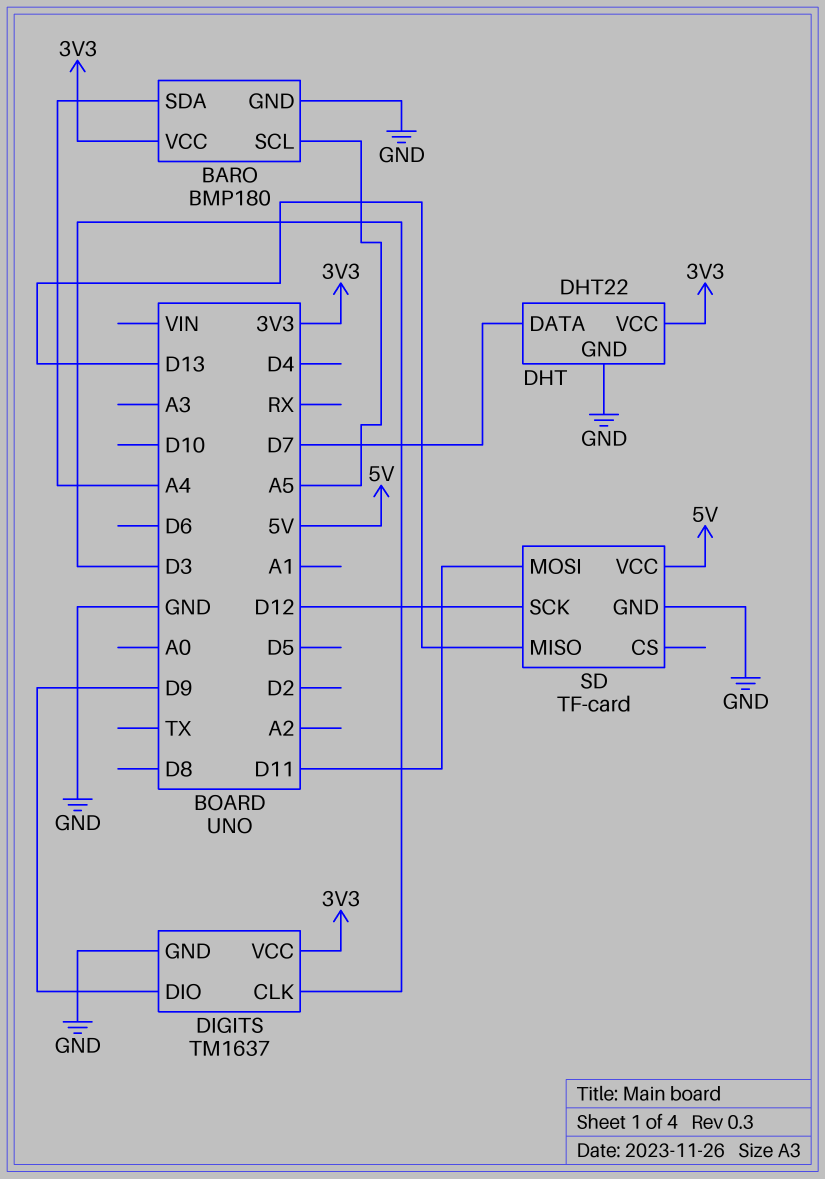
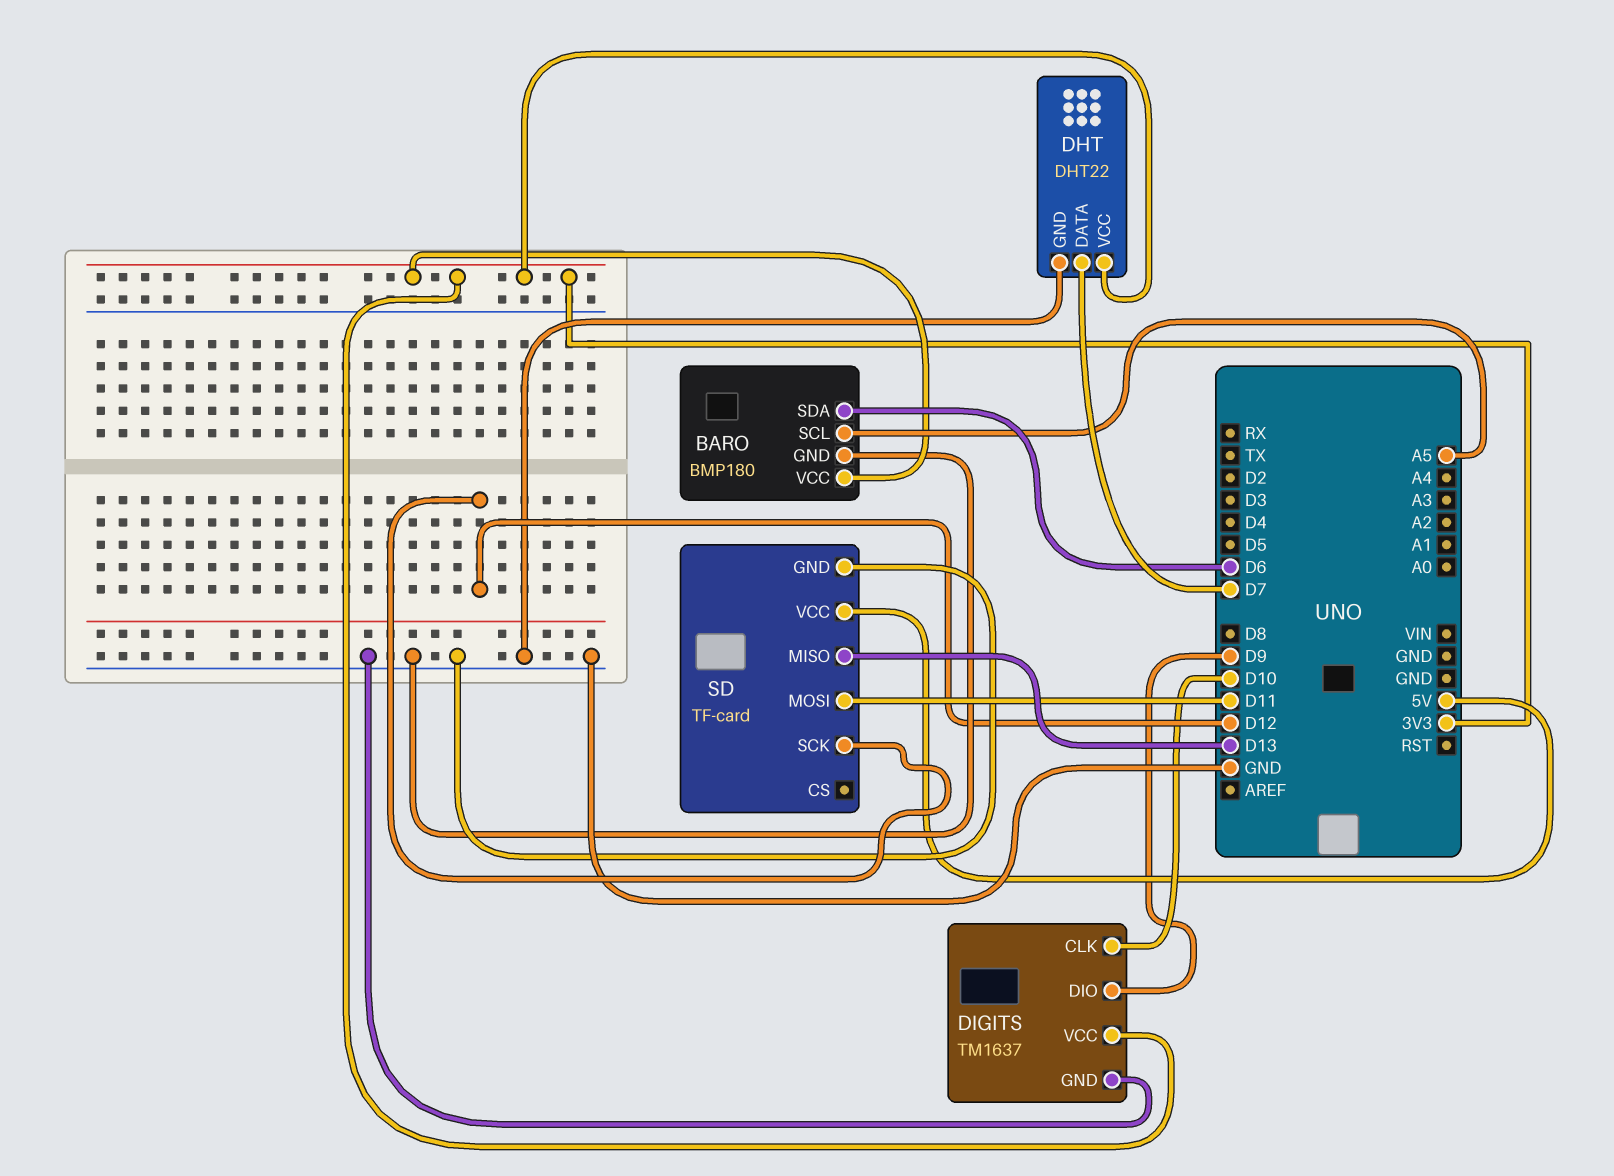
BARO pin SDA: A4 -> D6
DIGITS pin CLK: D3 -> D10

